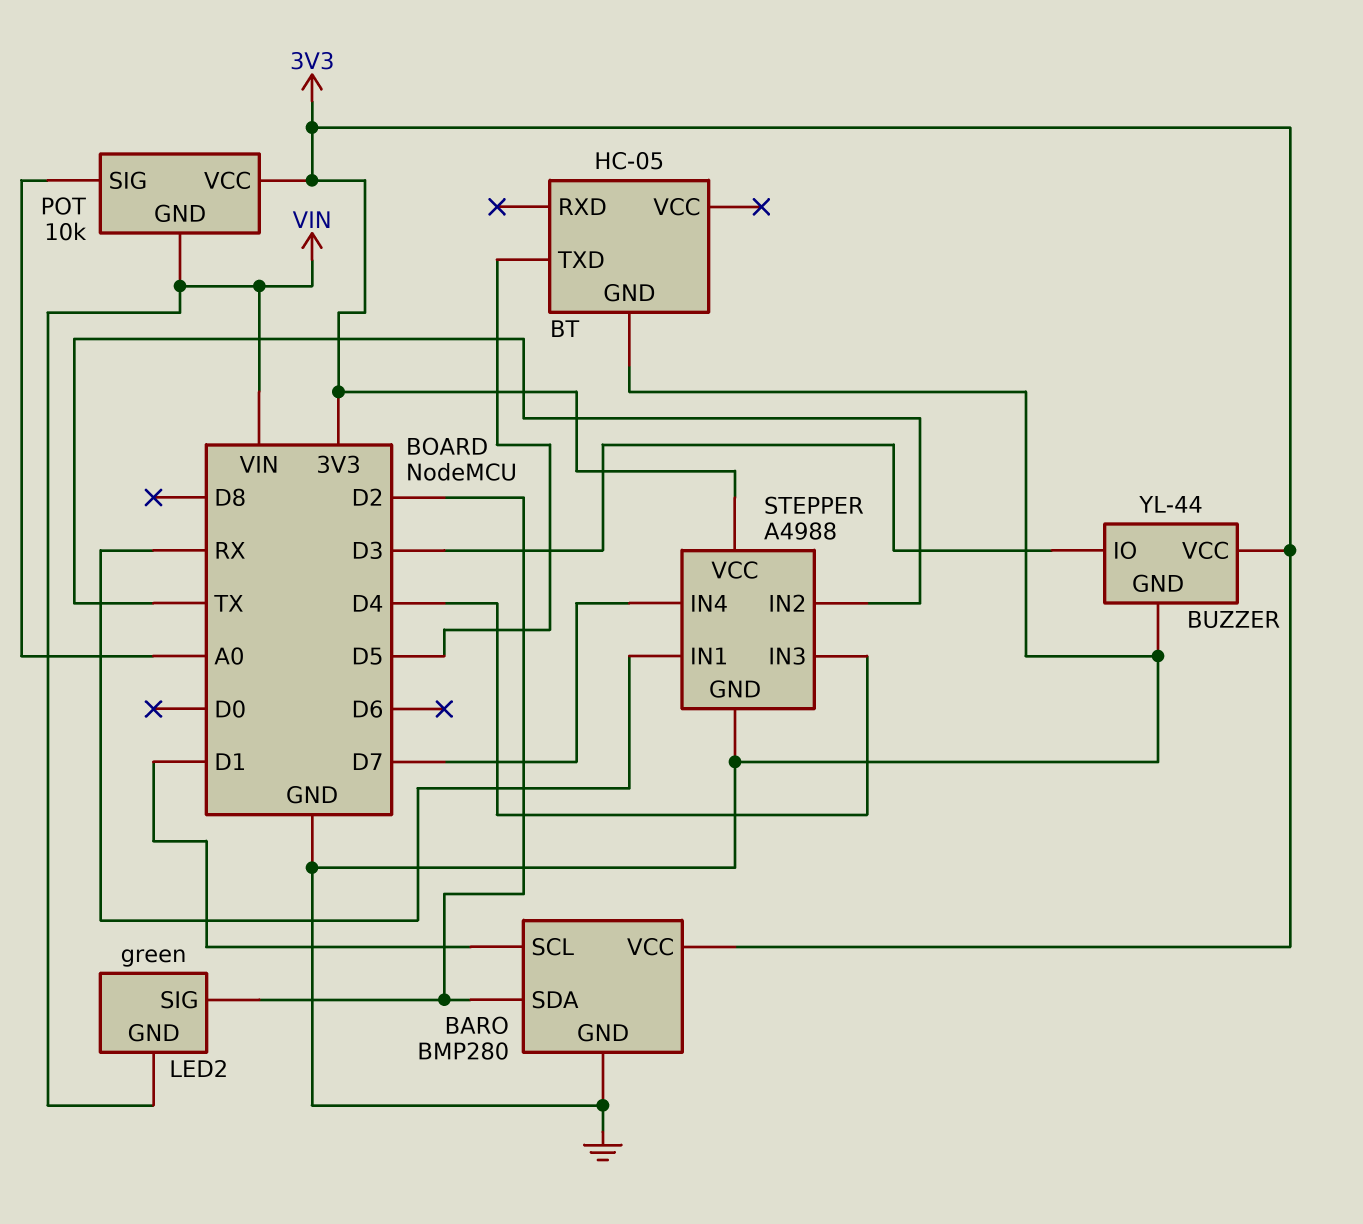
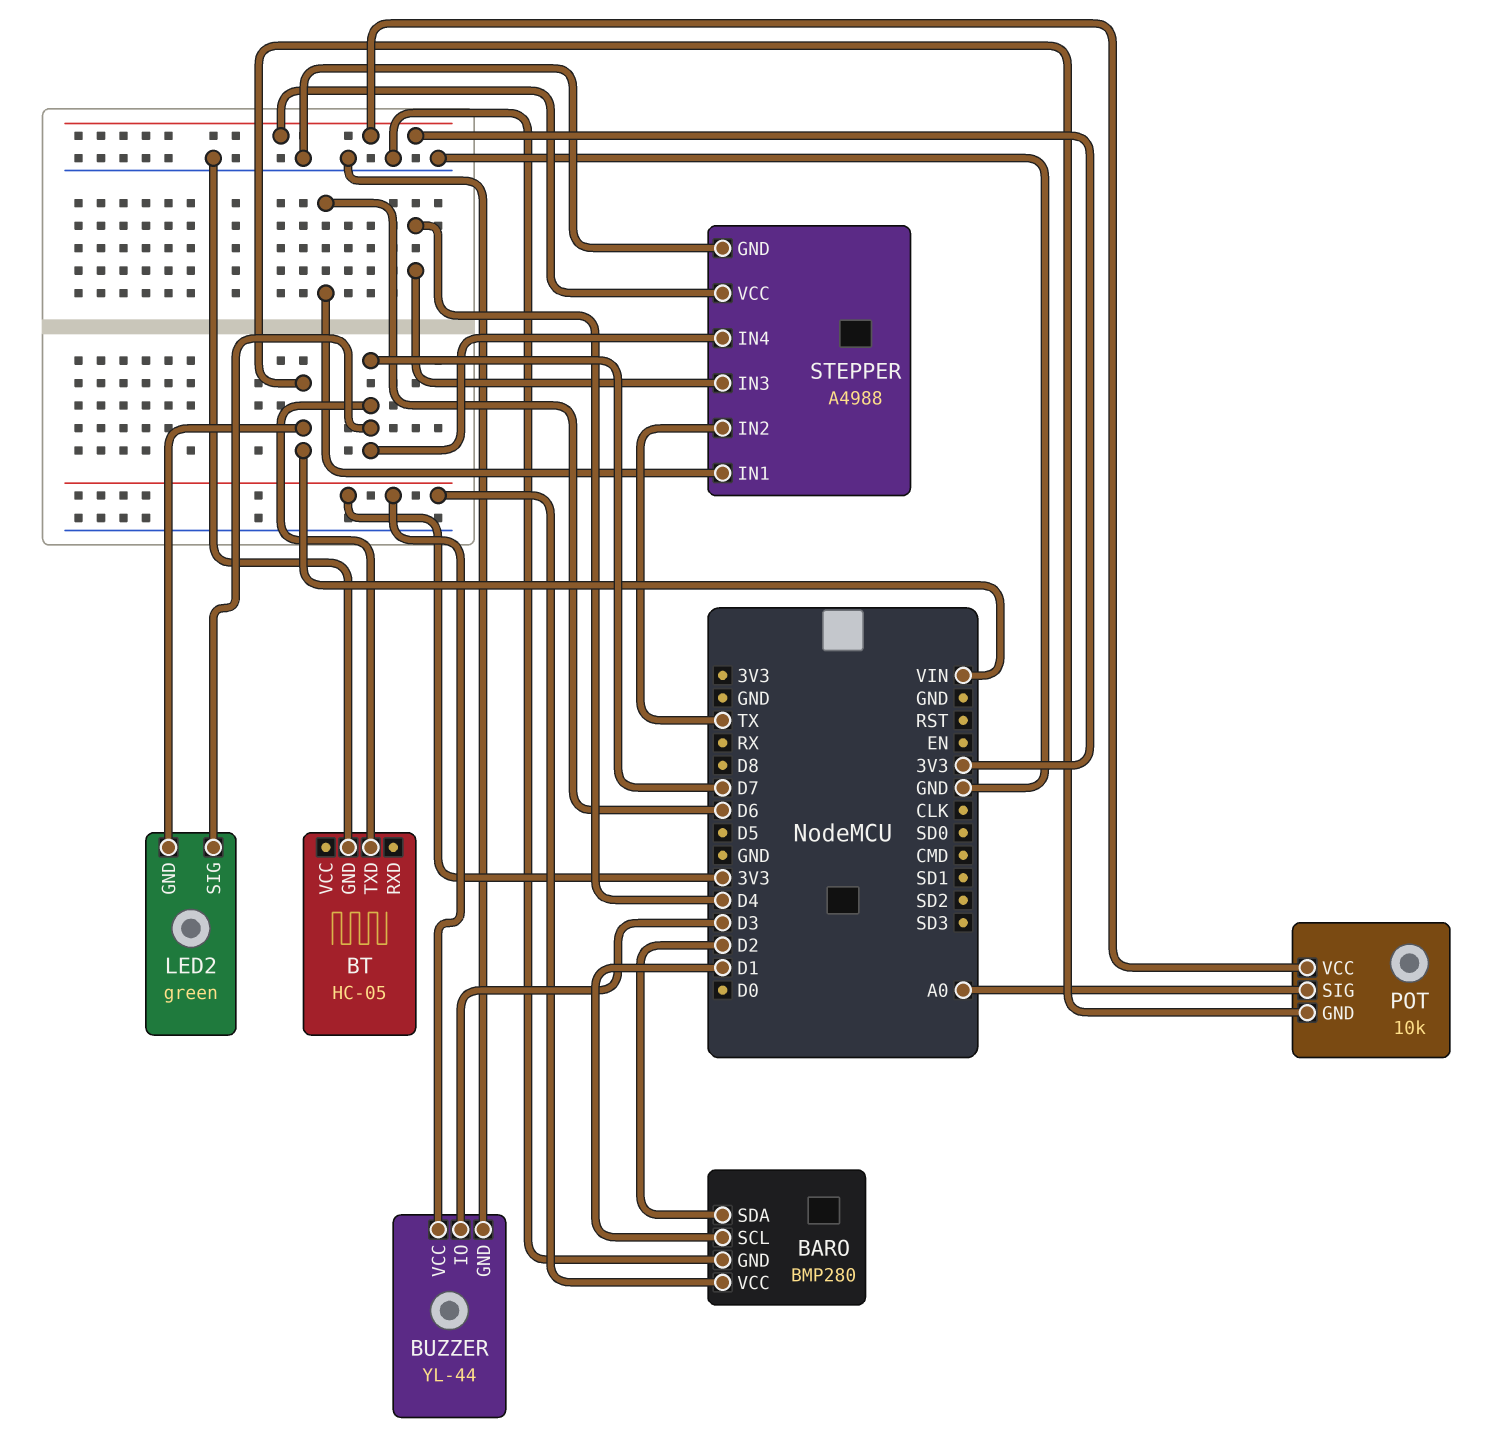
BT pin TXD: D5 -> D7
LED2 pin SIG: D2 -> D7
STEPPER pin IN1: RX -> D6

